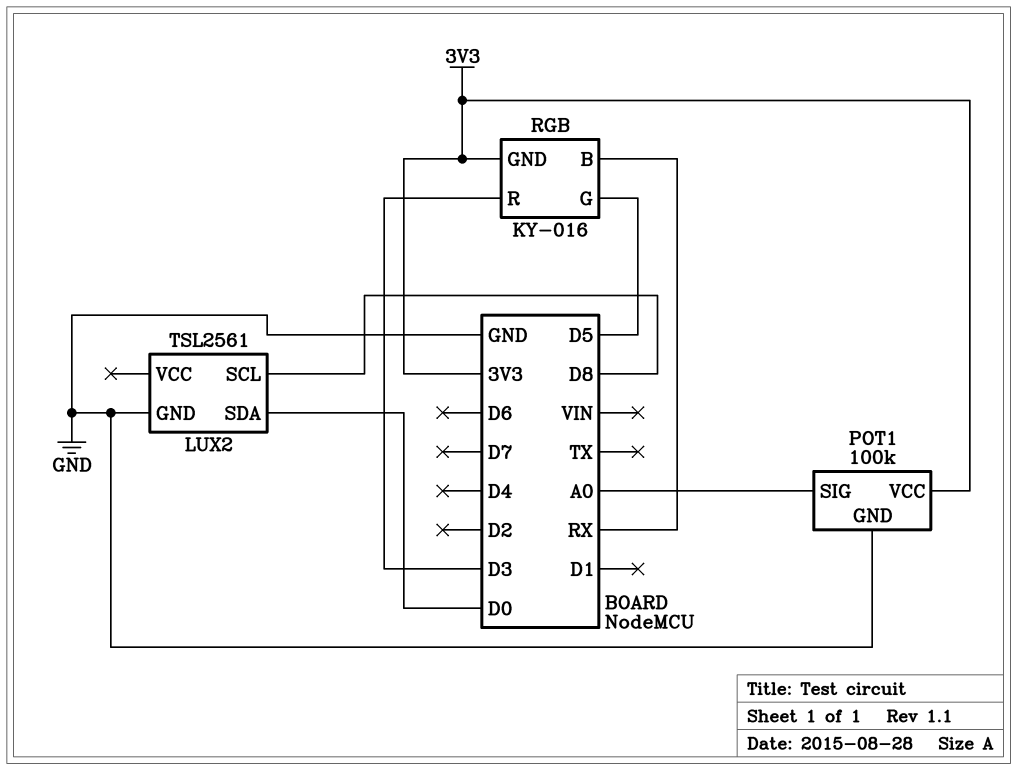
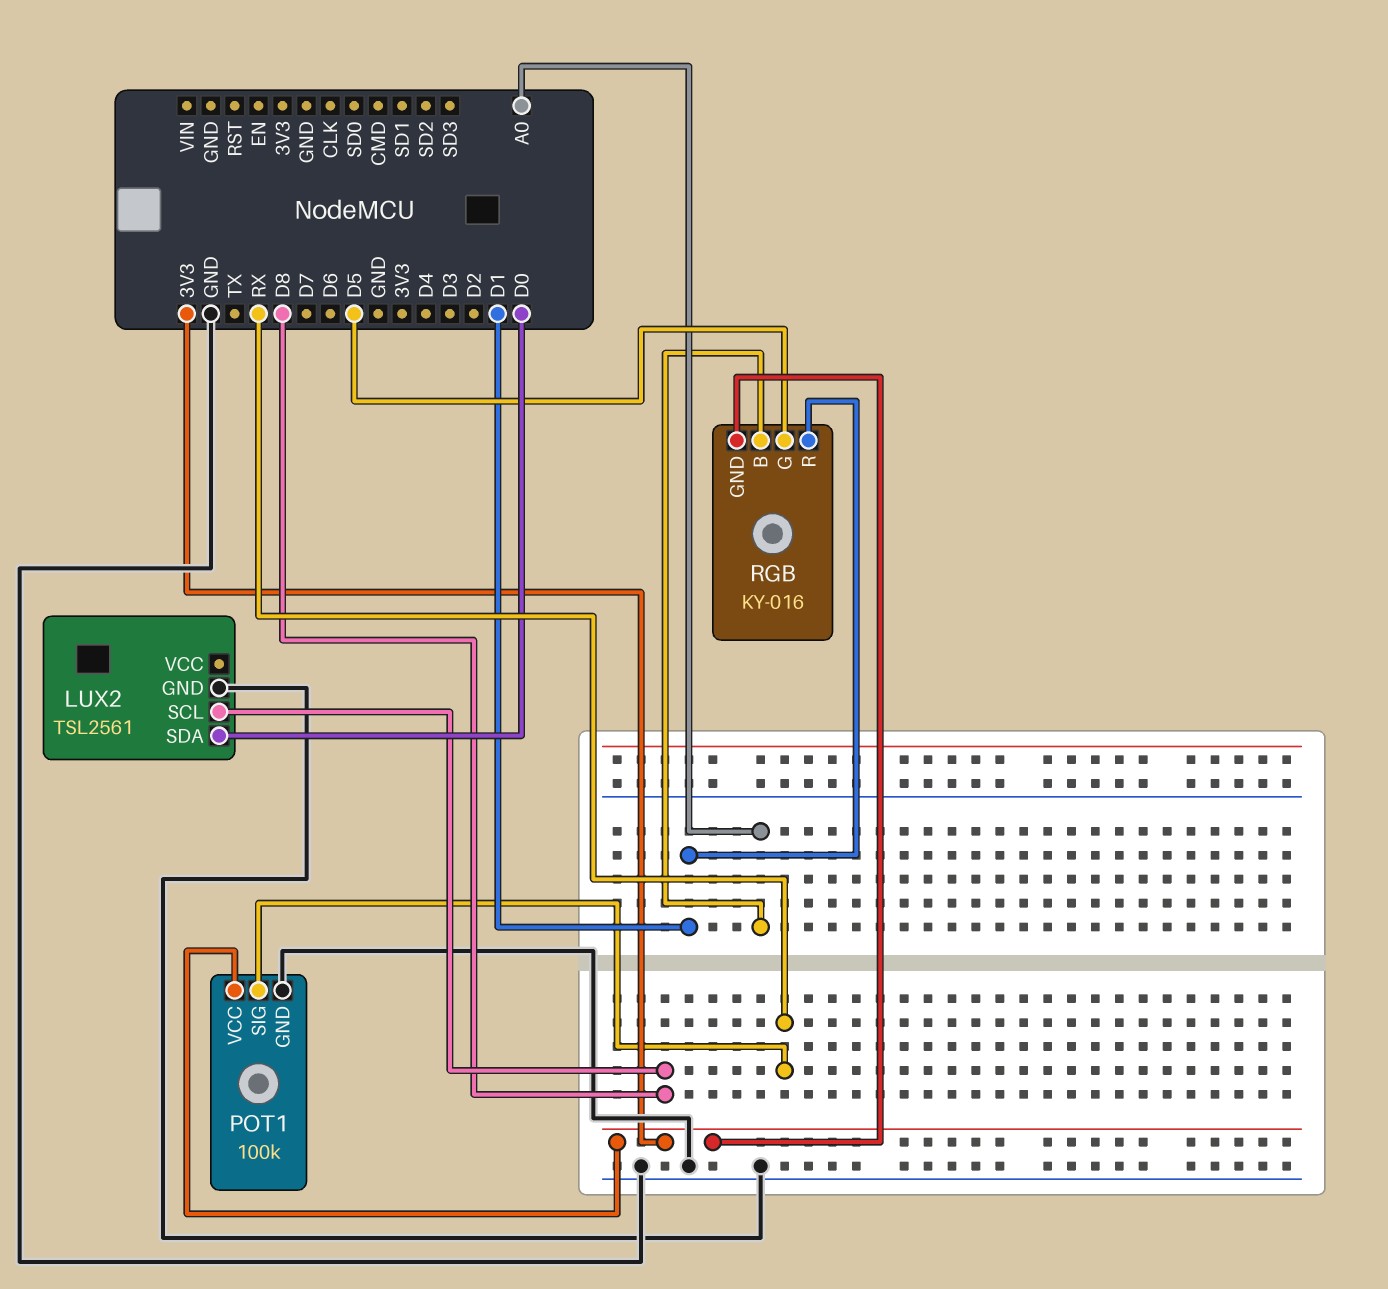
POT1 pin SIG: A0 -> RX
RGB pin B: RX -> A0
RGB pin R: D3 -> D1

